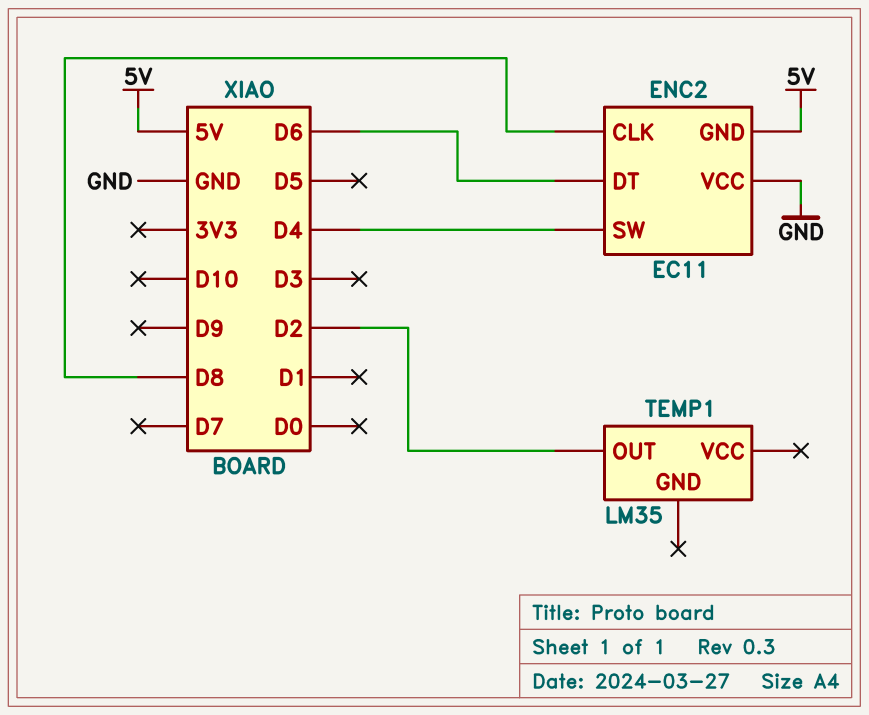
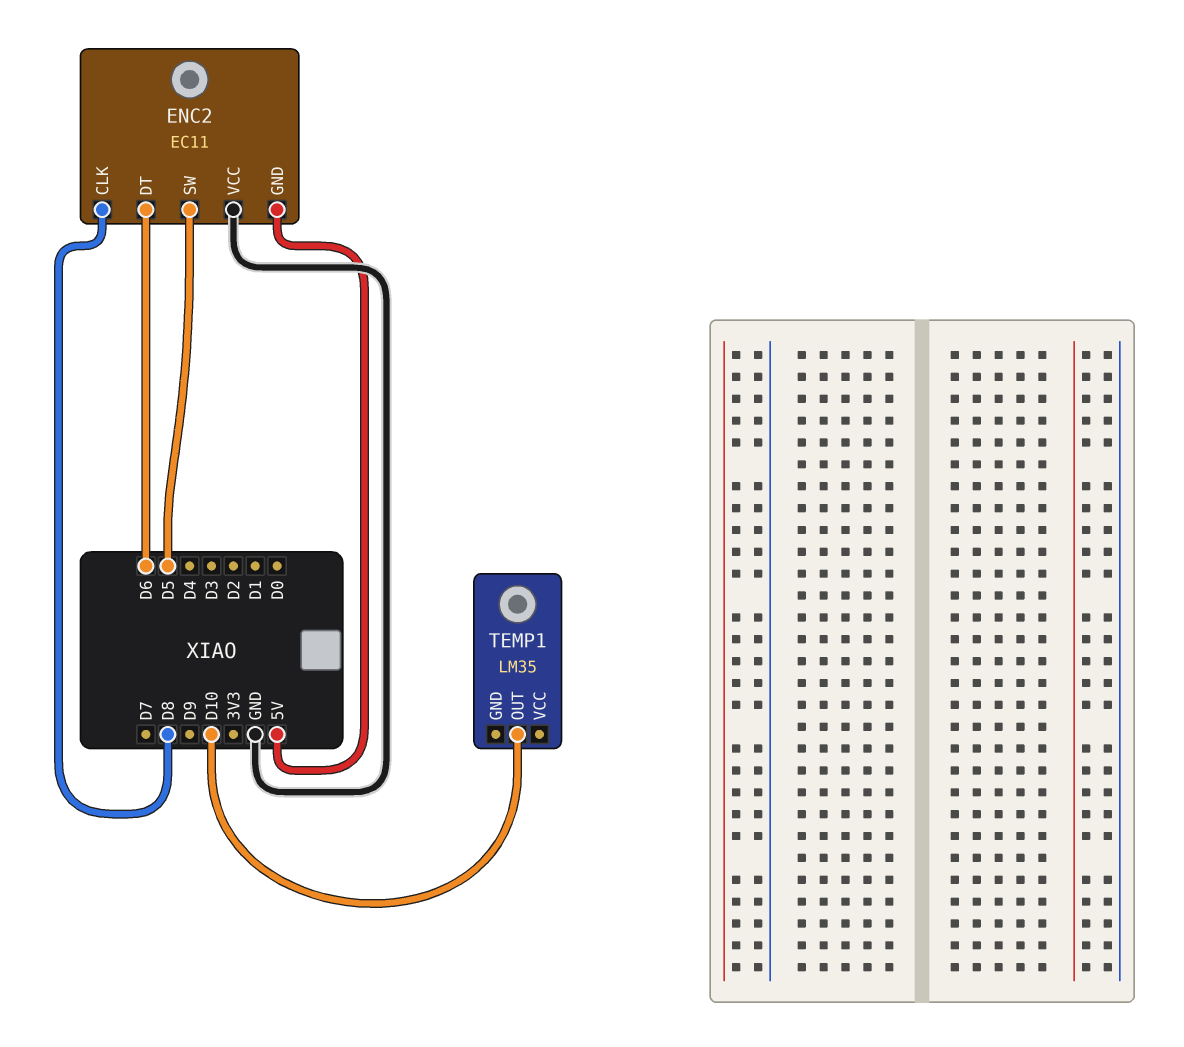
ENC2 pin SW: D4 -> D5
TEMP1 pin OUT: D2 -> D10

